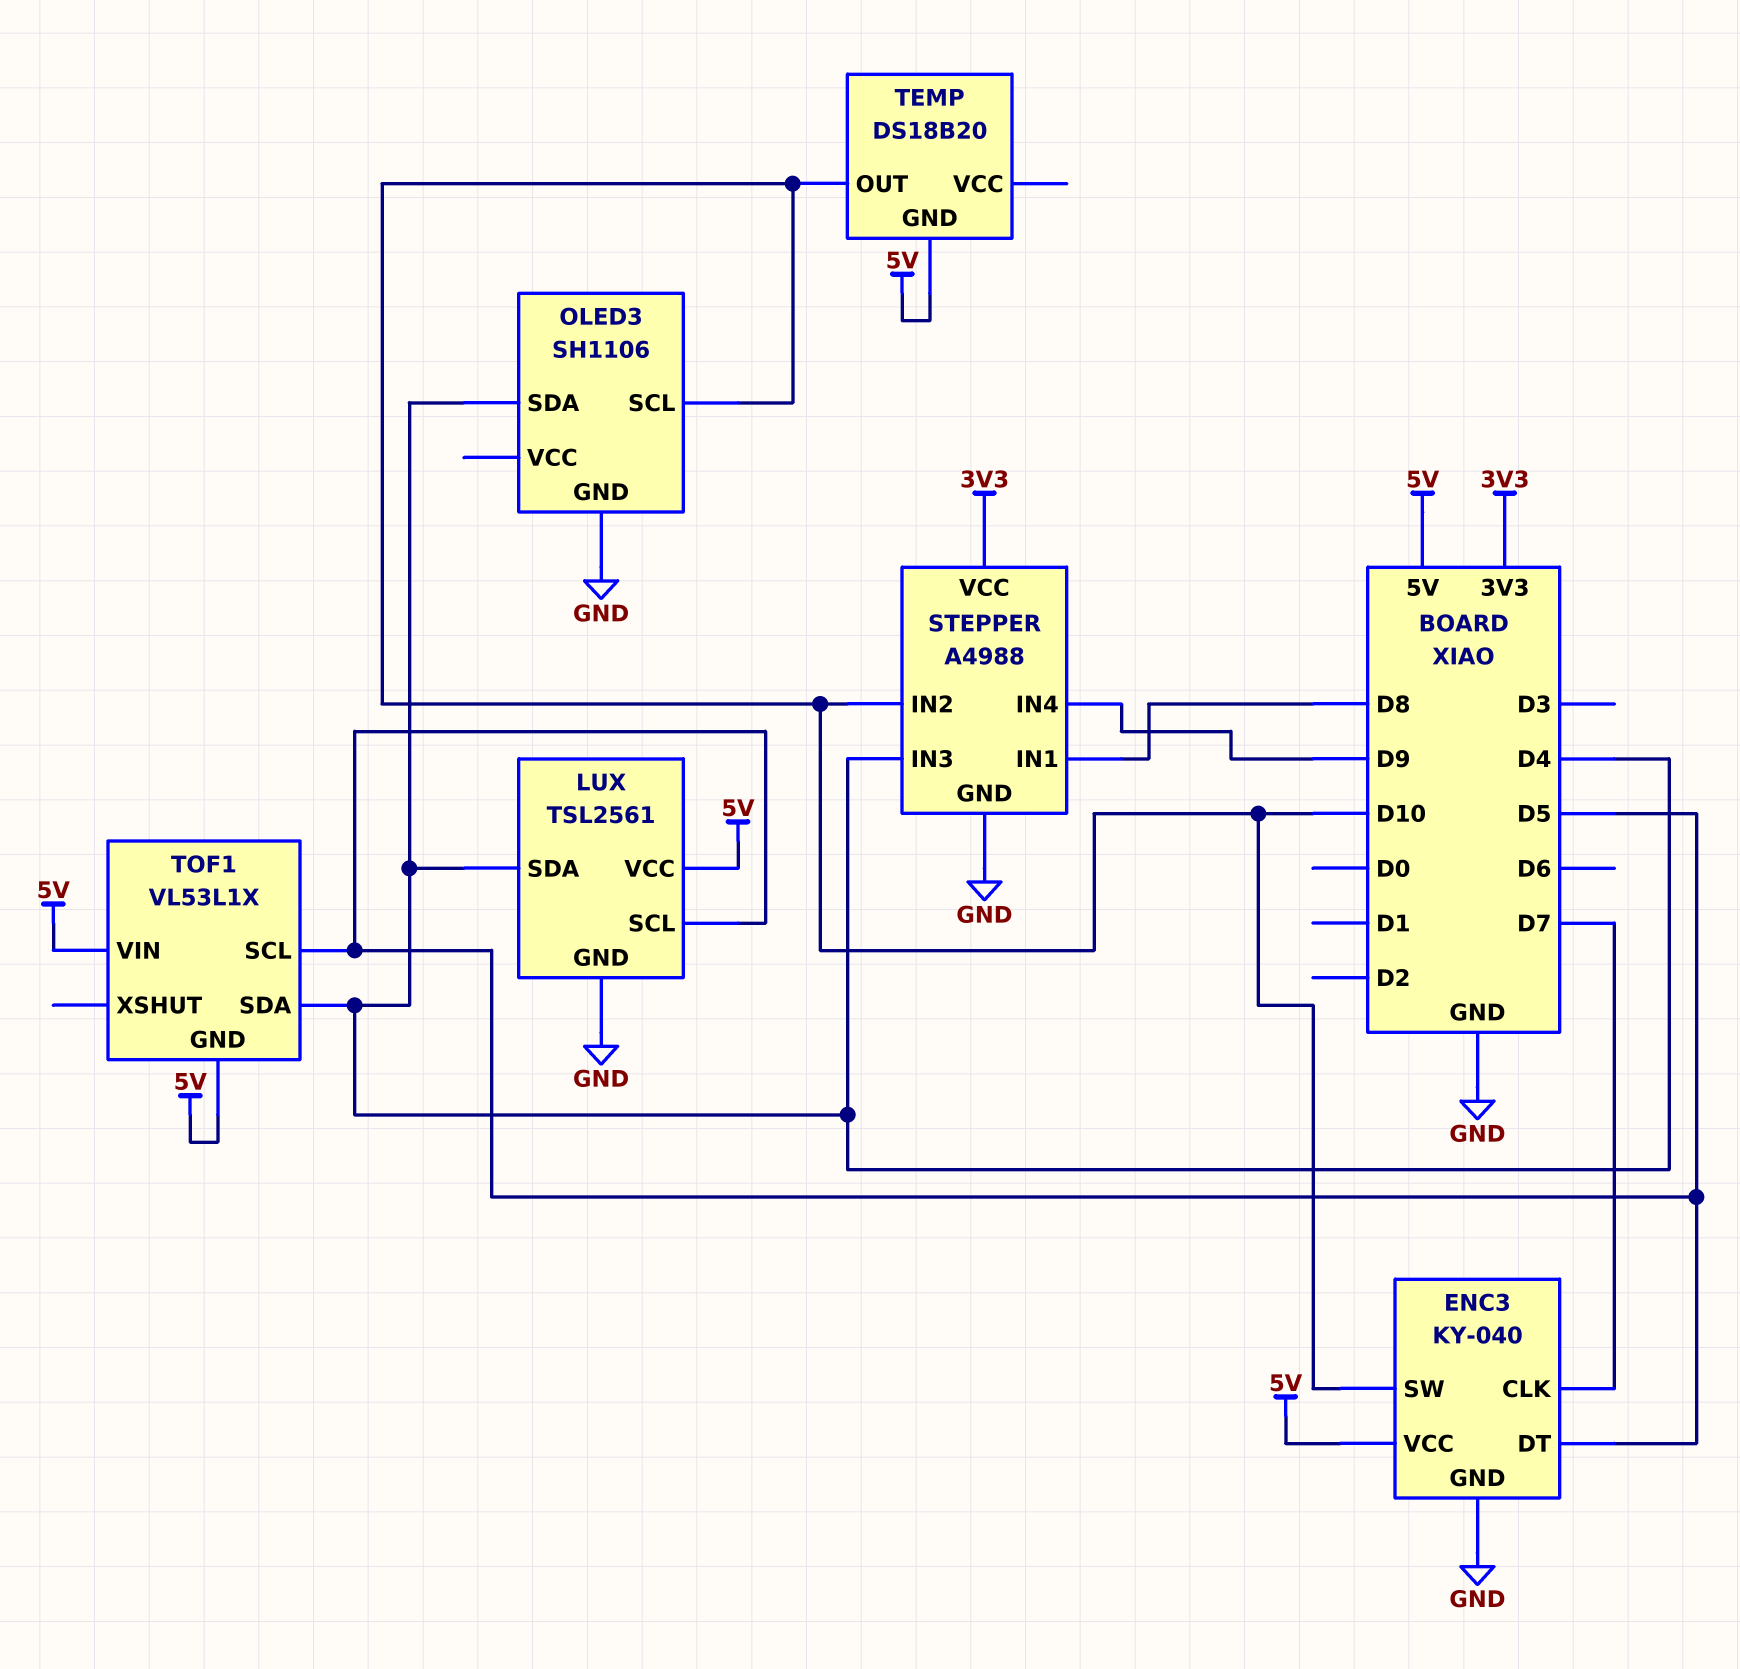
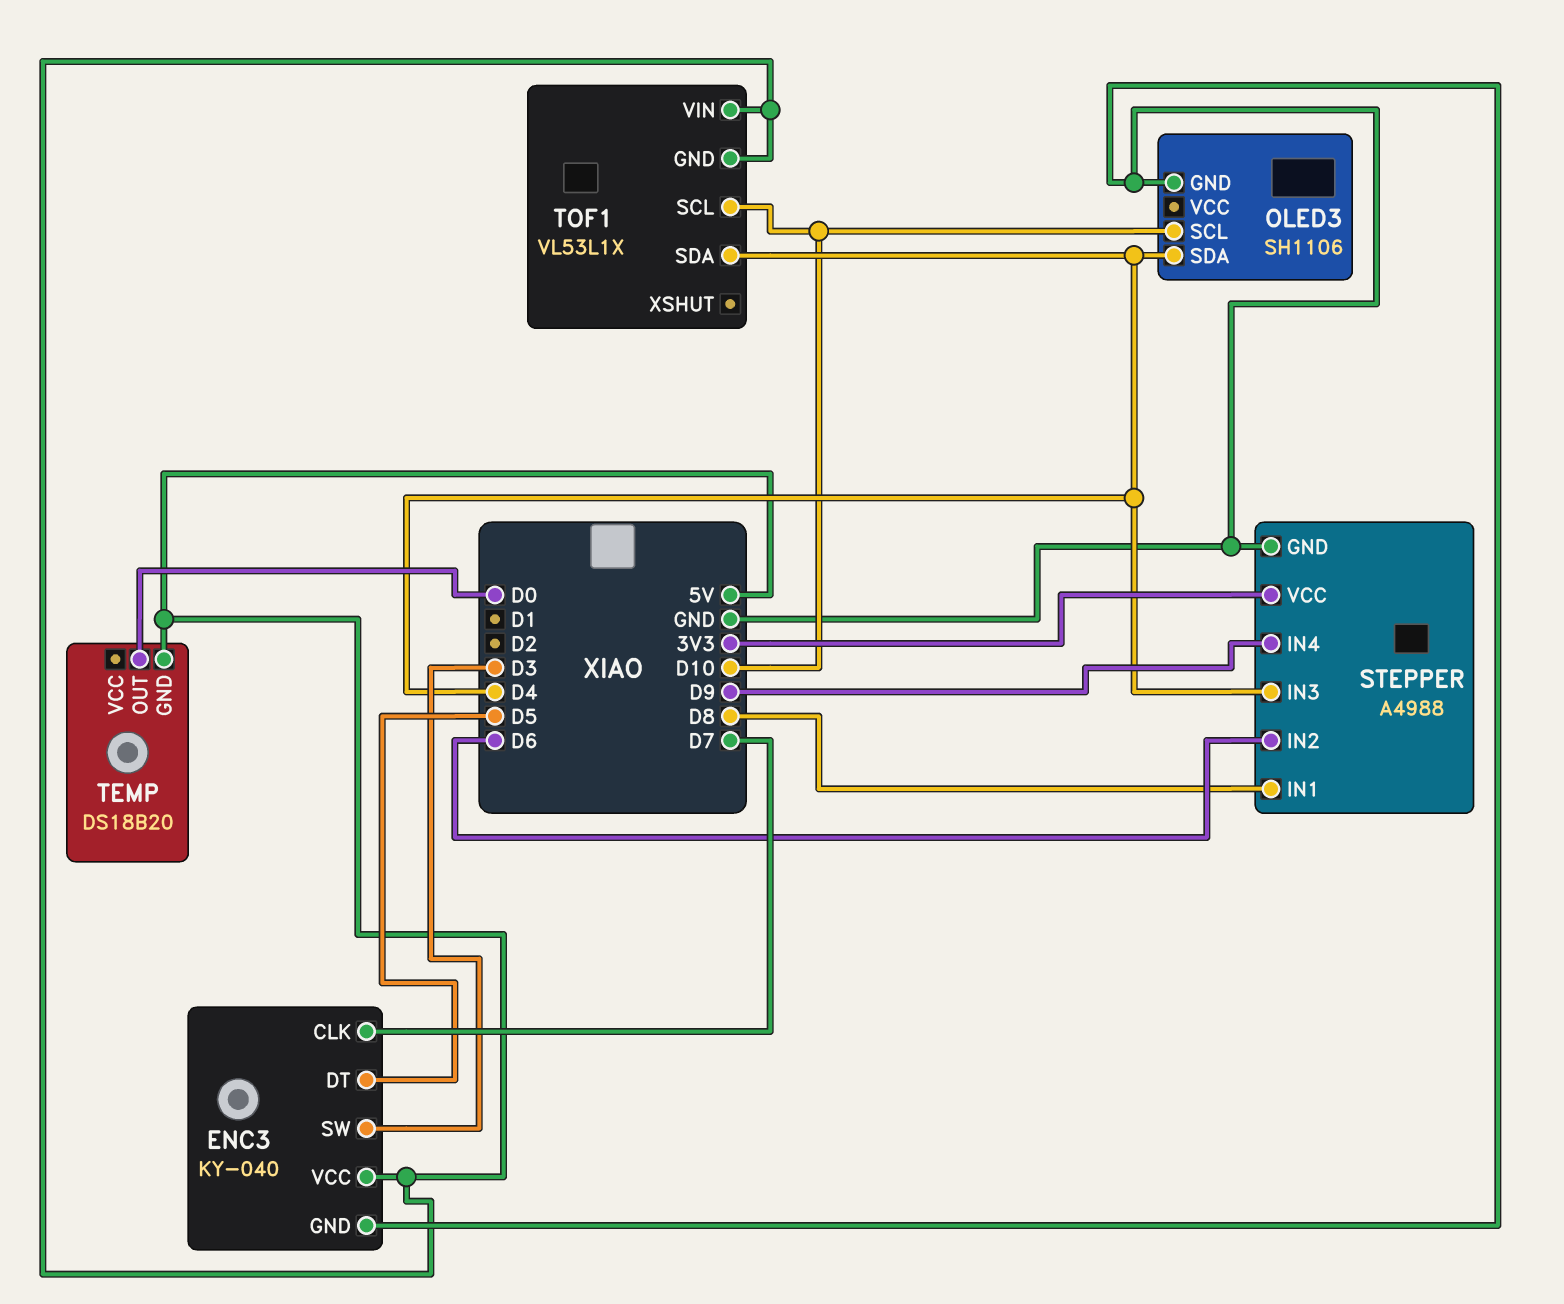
ENC3 pin SW: D10 -> D3
LUX: TSL2561 -> none
LUX pin GND: GND -> none
LUX pin SCL: D5 -> none
LUX pin SDA: D4 -> none
LUX pin VCC: 5V -> none
STEPPER pin IN2: D10 -> D6
TEMP pin OUT: D10 -> D0
TOF1 pin SCL: D5 -> D10

